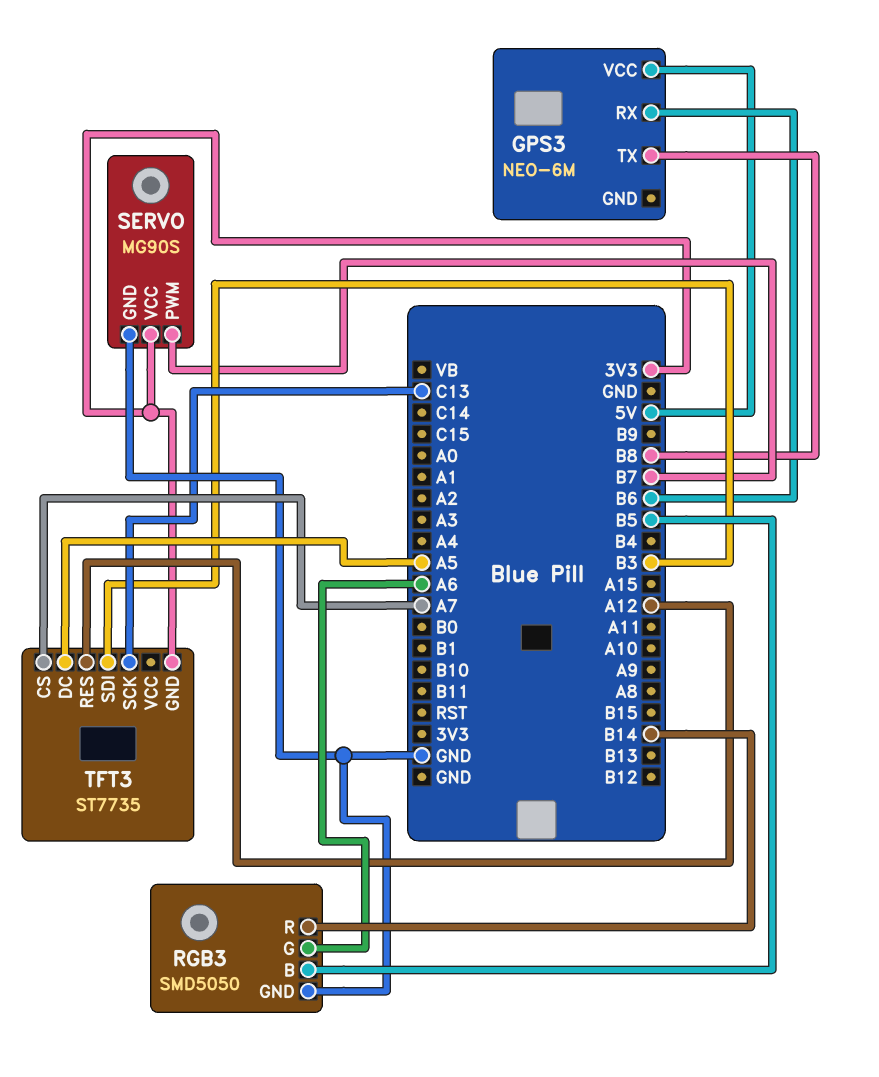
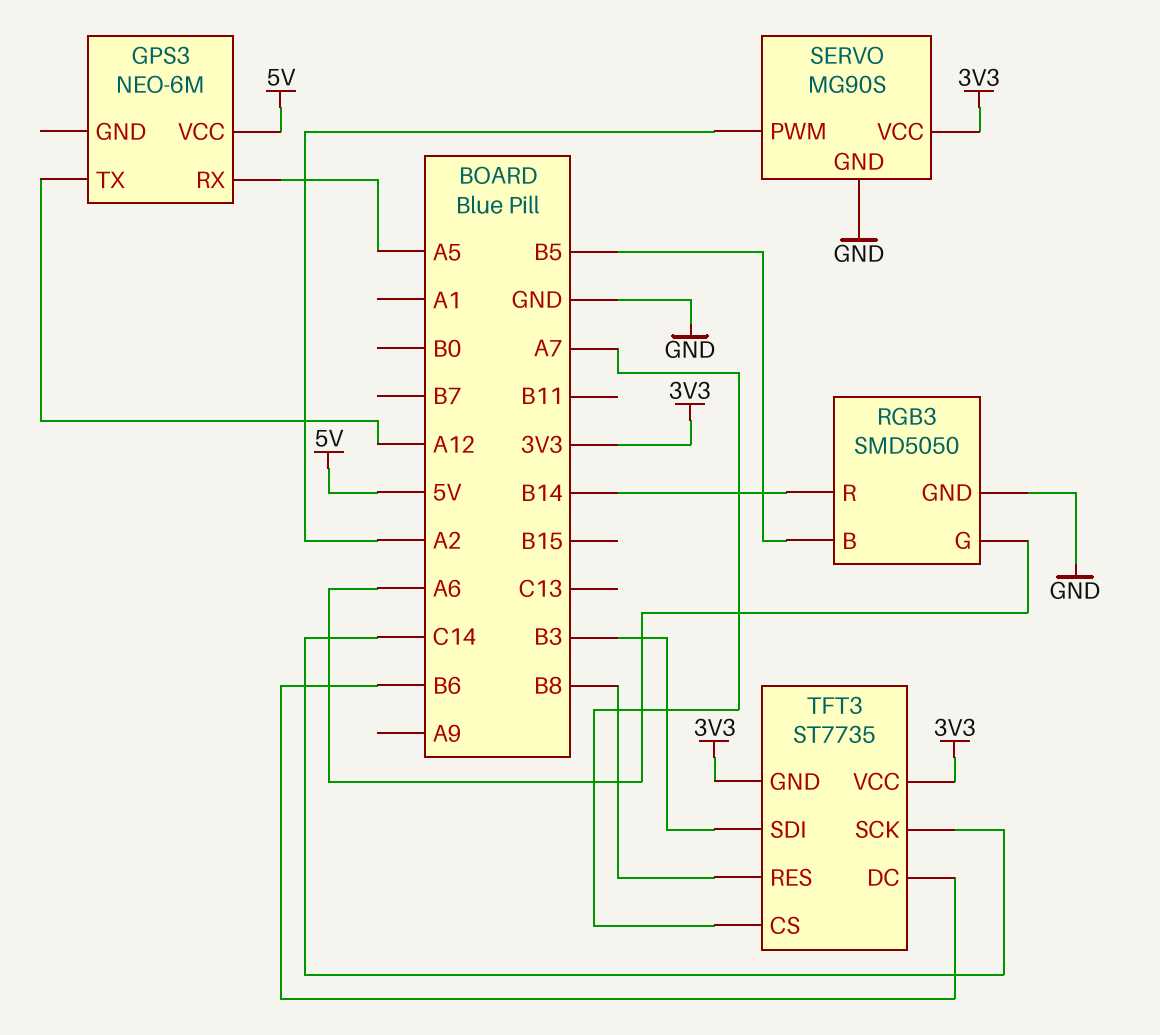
GPS3 pin RX: B6 -> A5
GPS3 pin TX: B8 -> A12
SERVO pin PWM: B7 -> A2
TFT3 pin DC: A5 -> B6
TFT3 pin RES: A12 -> B8
TFT3 pin SCK: C13 -> C14
TFT3 pin VCC: none -> 3V3

